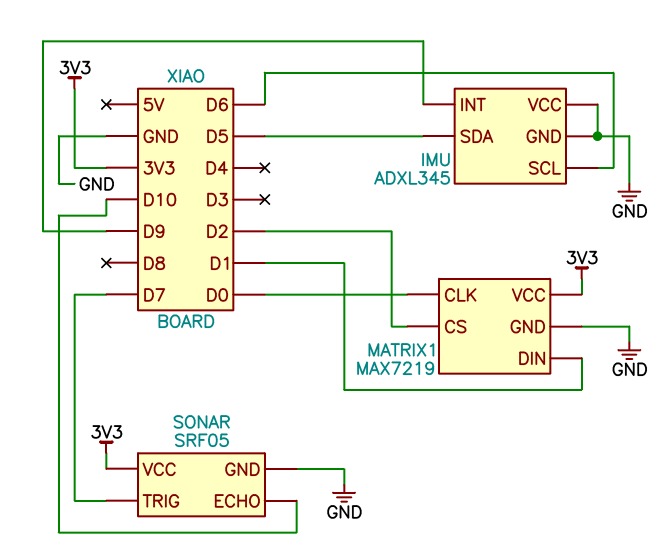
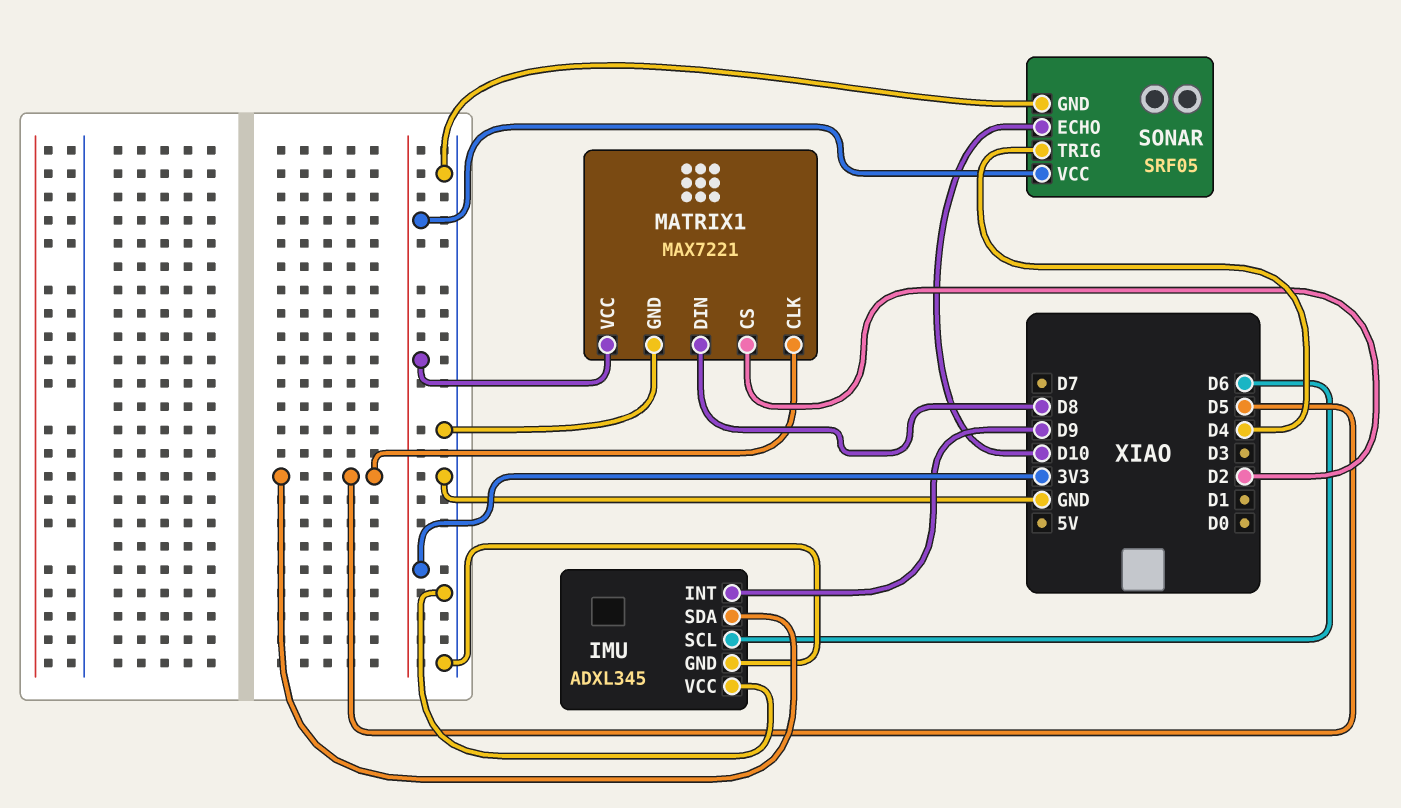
MATRIX1: MAX7219 -> MAX7221
MATRIX1 pin CLK: D0 -> D5
MATRIX1 pin DIN: D1 -> D8
SONAR pin TRIG: D7 -> D4

